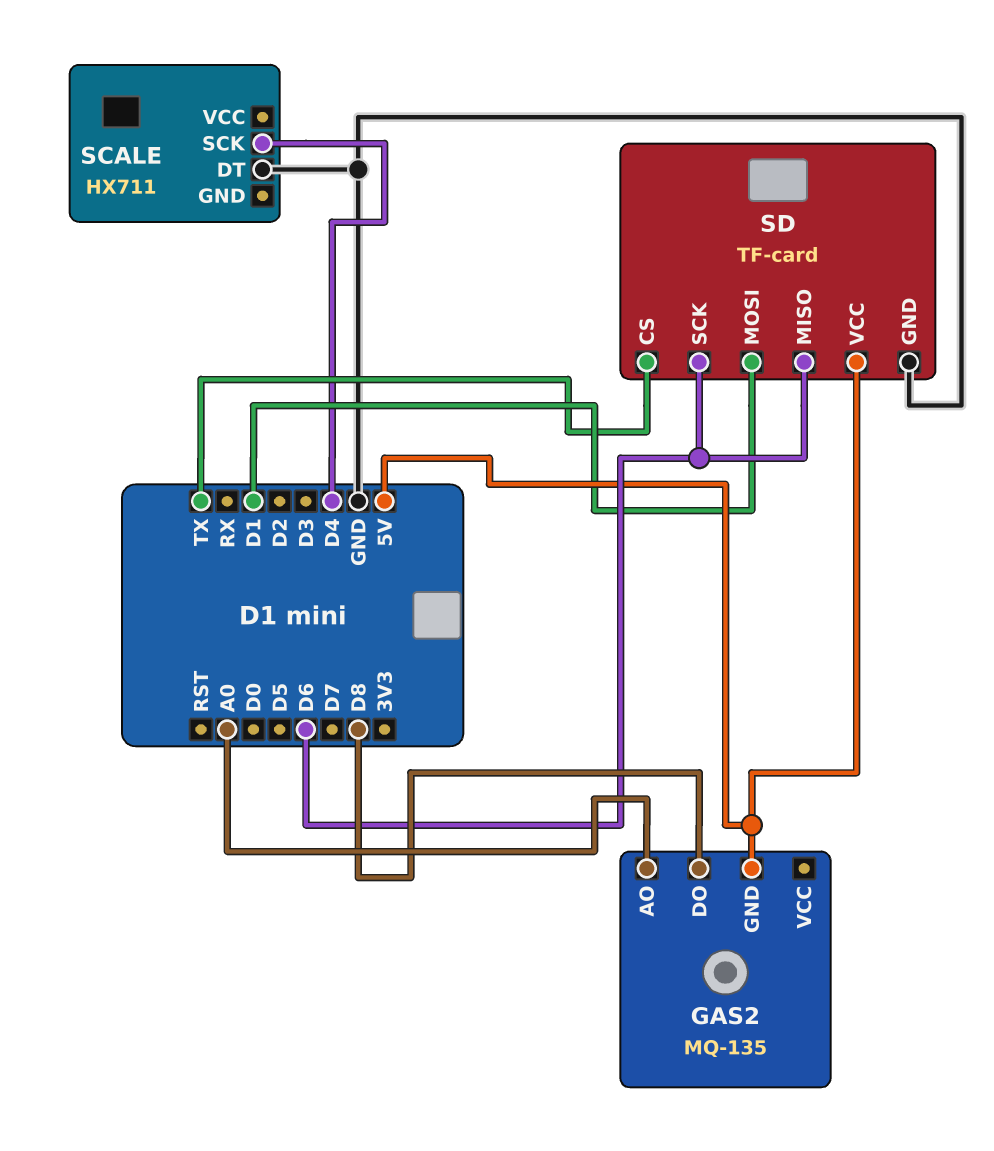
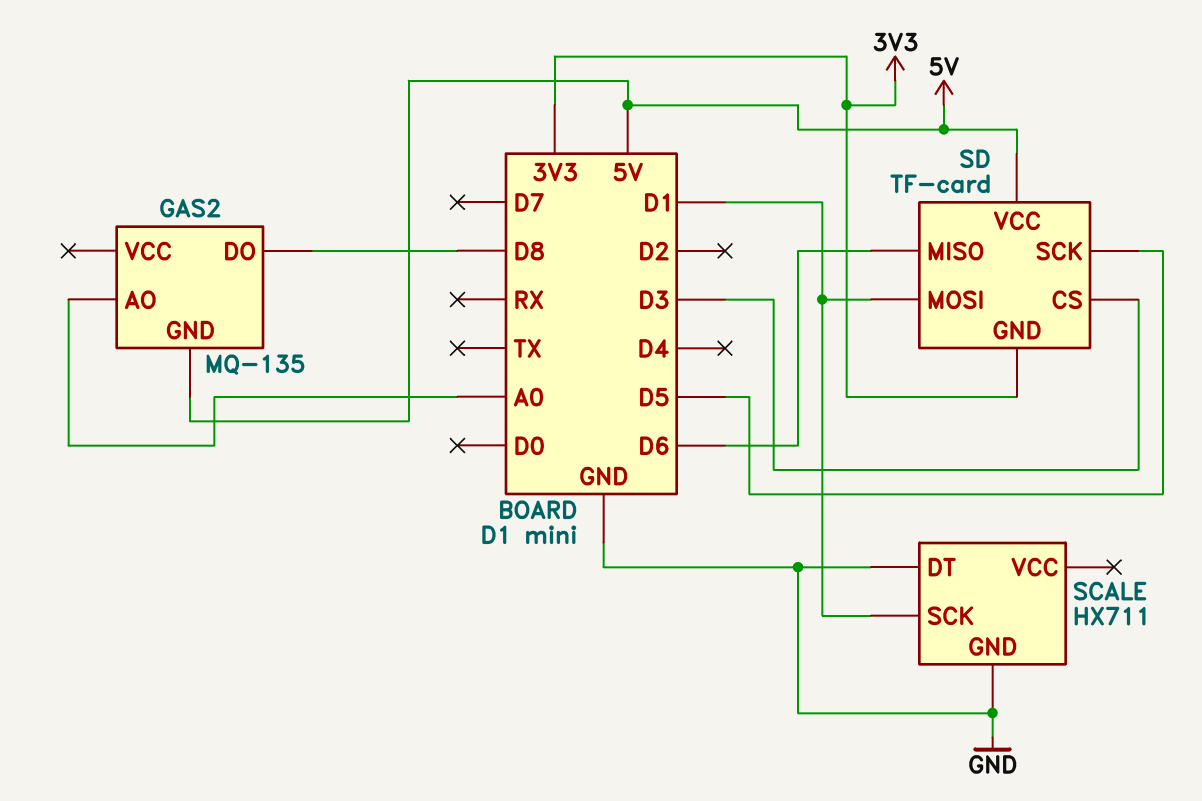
SCALE pin GND: none -> GND
SCALE pin SCK: D4 -> D1
SD pin CS: TX -> D3
SD pin GND: GND -> 3V3
SD pin SCK: D6 -> D5

